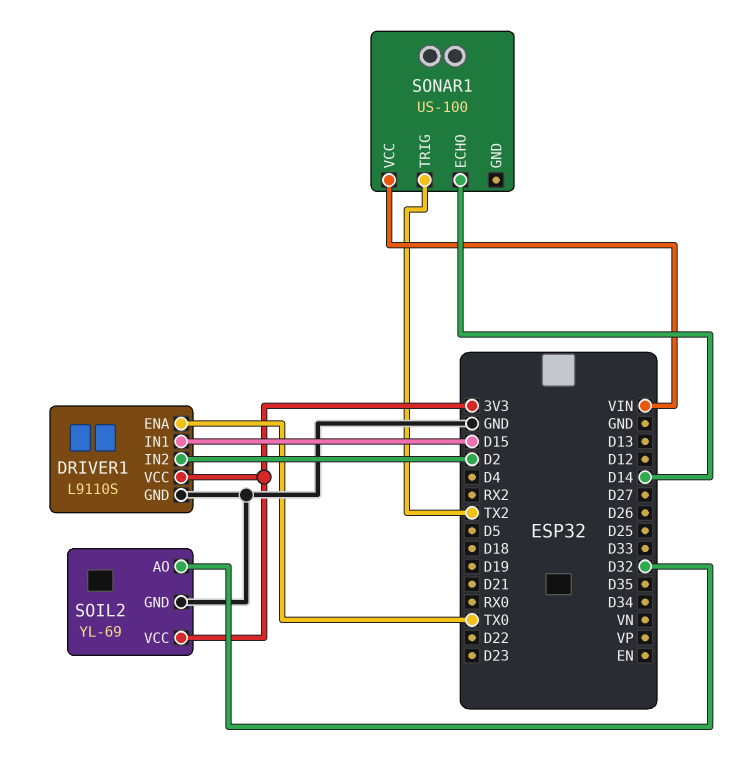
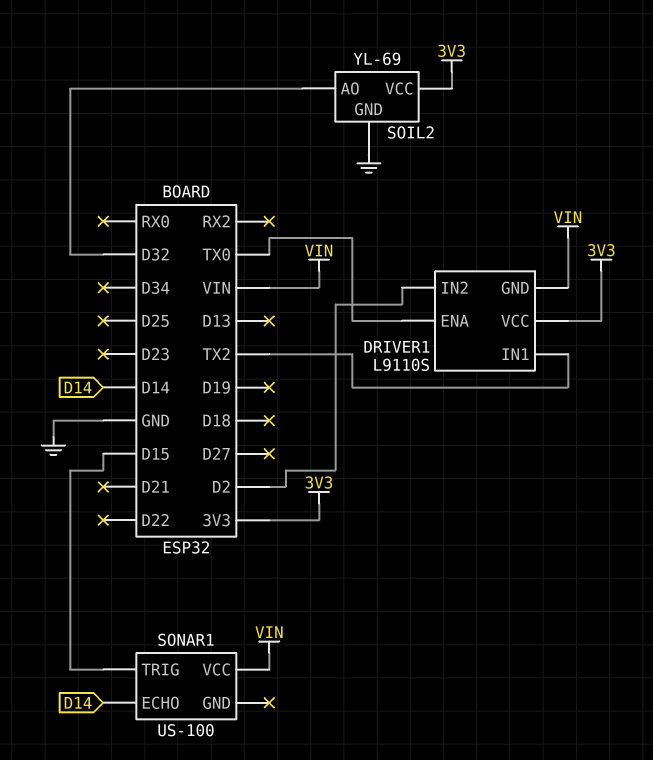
DRIVER1 pin GND: GND -> VIN
DRIVER1 pin IN1: D15 -> TX2
SONAR1 pin TRIG: TX2 -> D15

